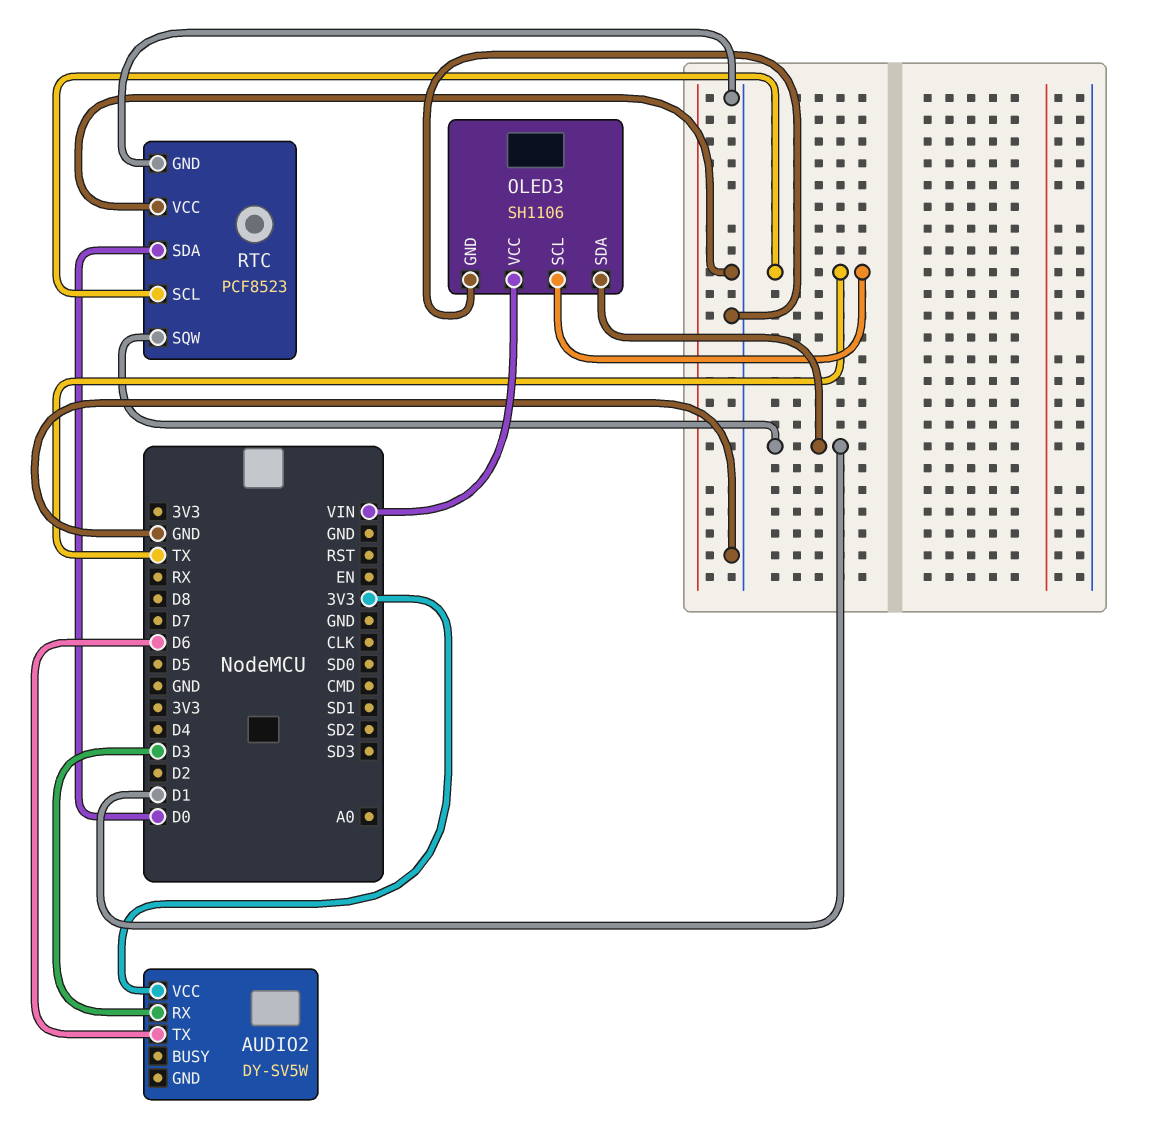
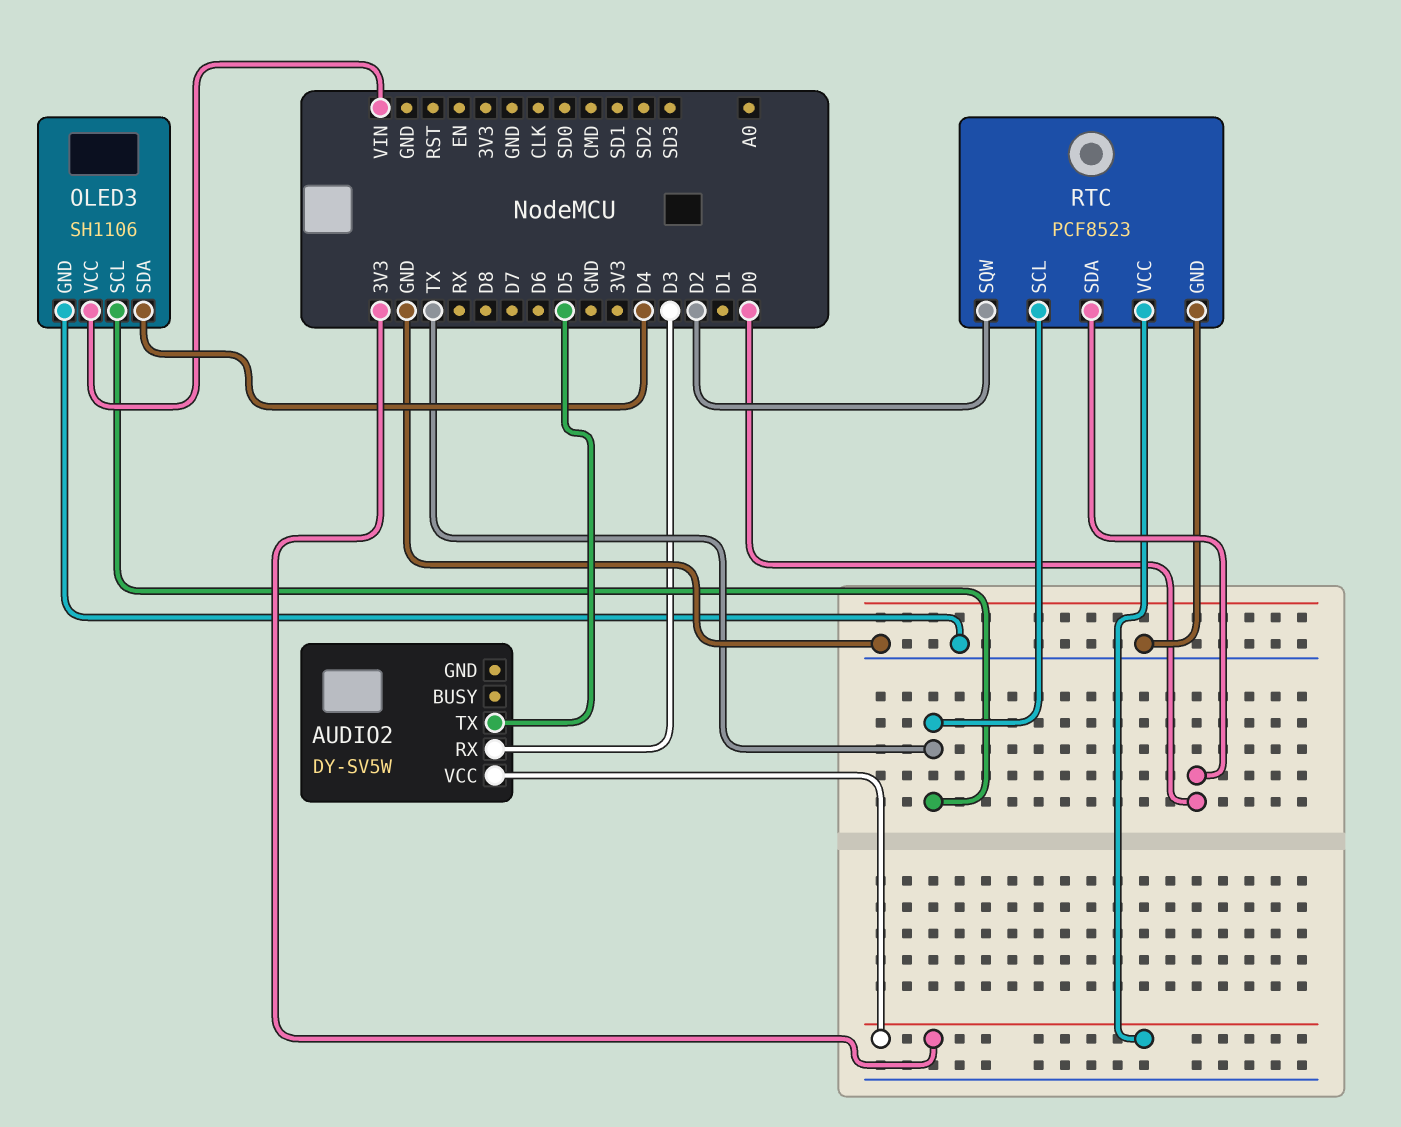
AUDIO2 pin TX: D6 -> D5
OLED3 pin SDA: D1 -> D4
RTC pin SQW: D1 -> D2
RTC pin VCC: GND -> 3V3

